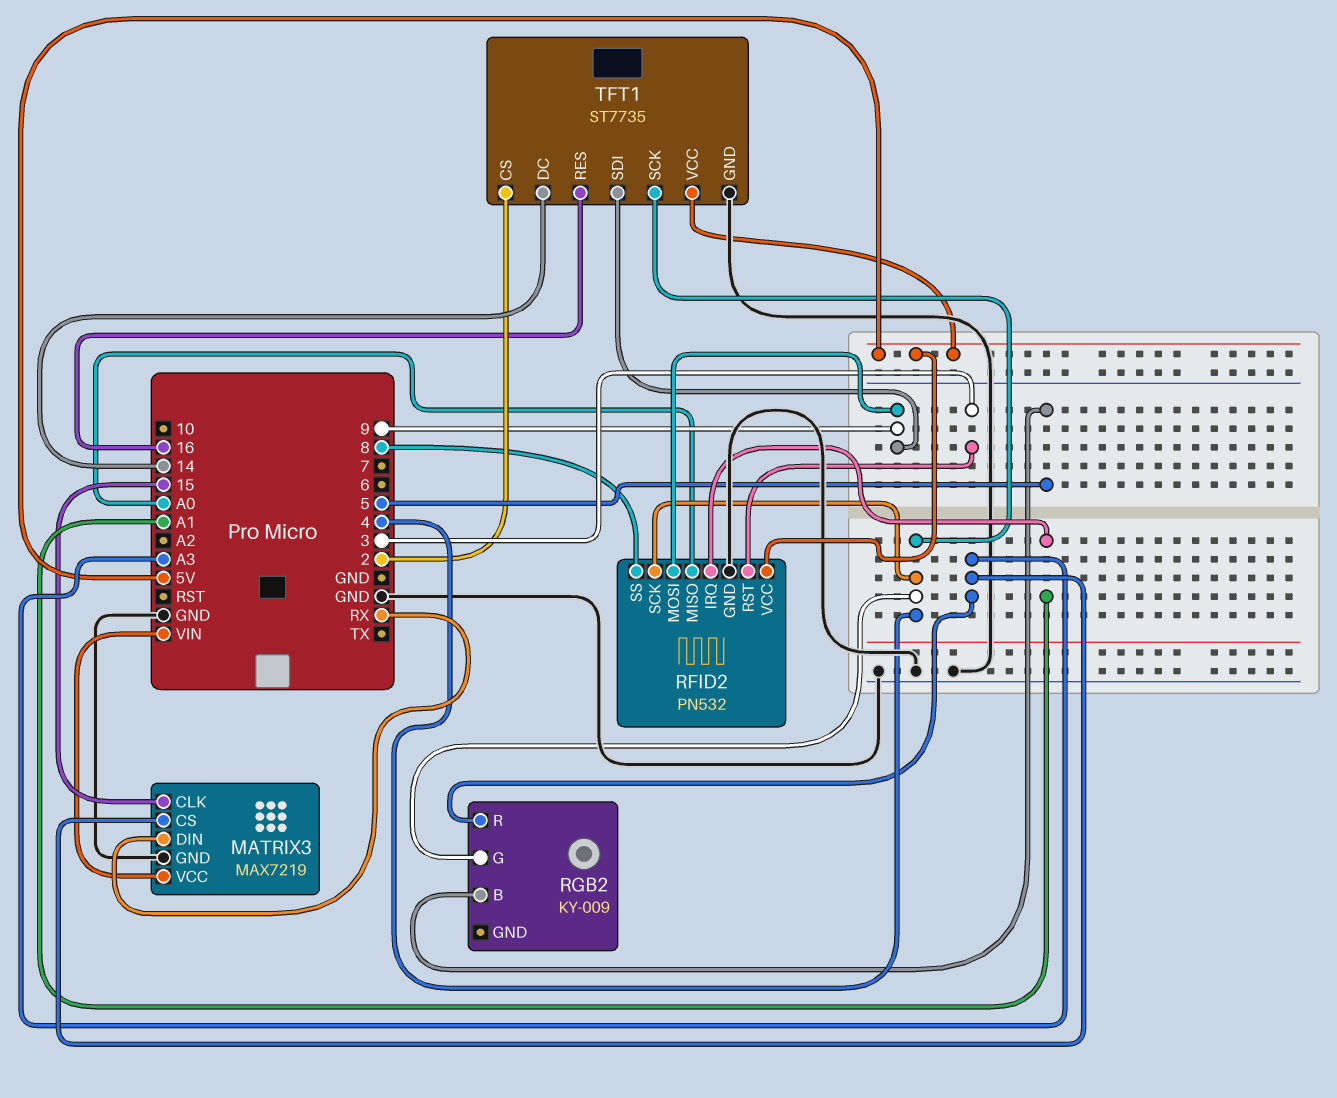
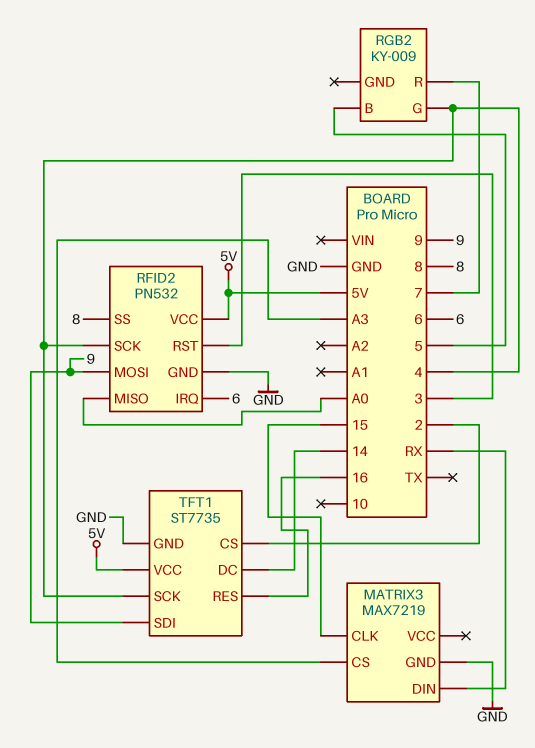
MATRIX3 pin VCC: VIN -> none
RFID2 pin IRQ: A1 -> 6
RGB2 pin R: A3 -> 7

